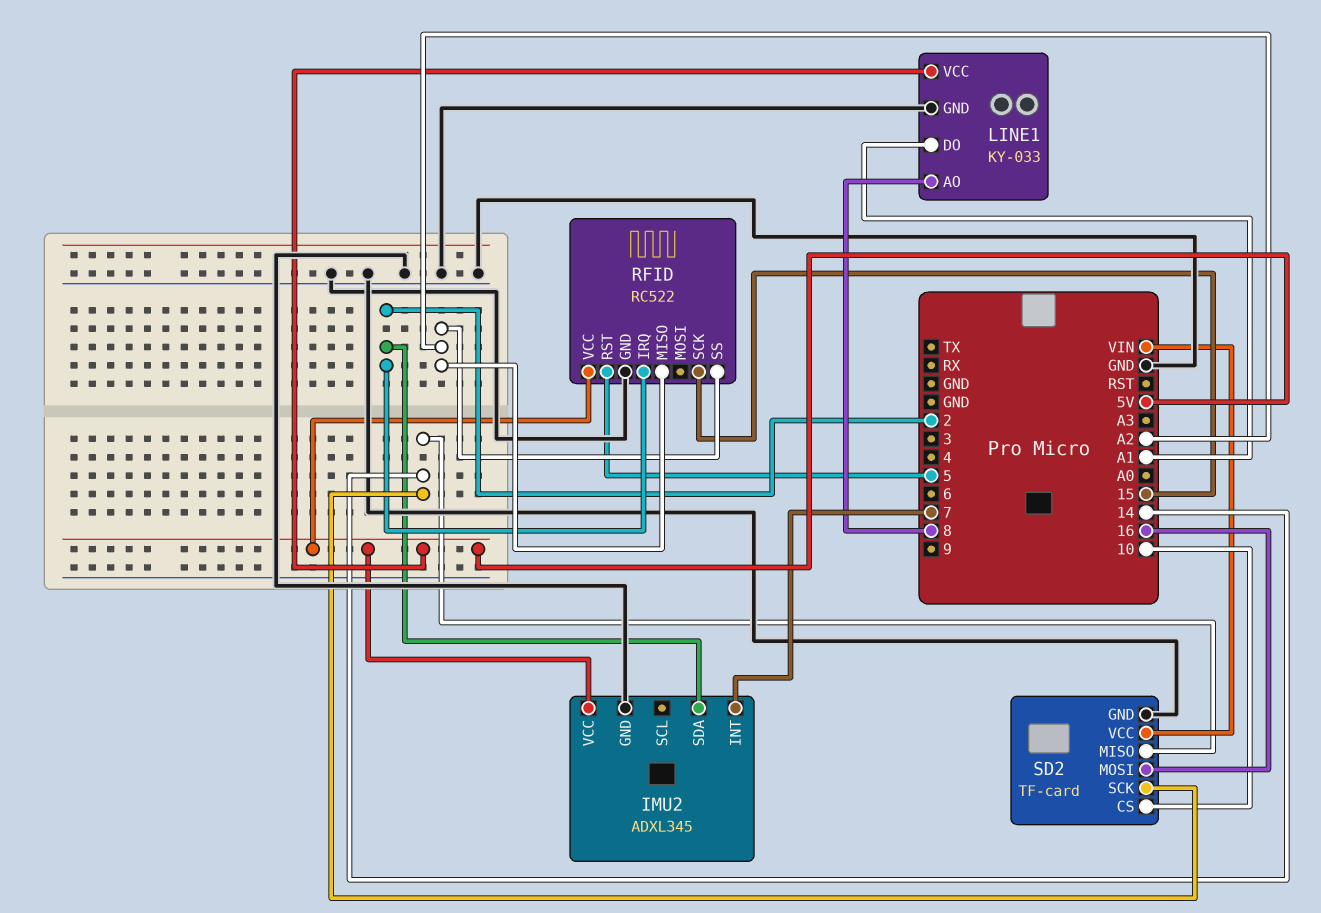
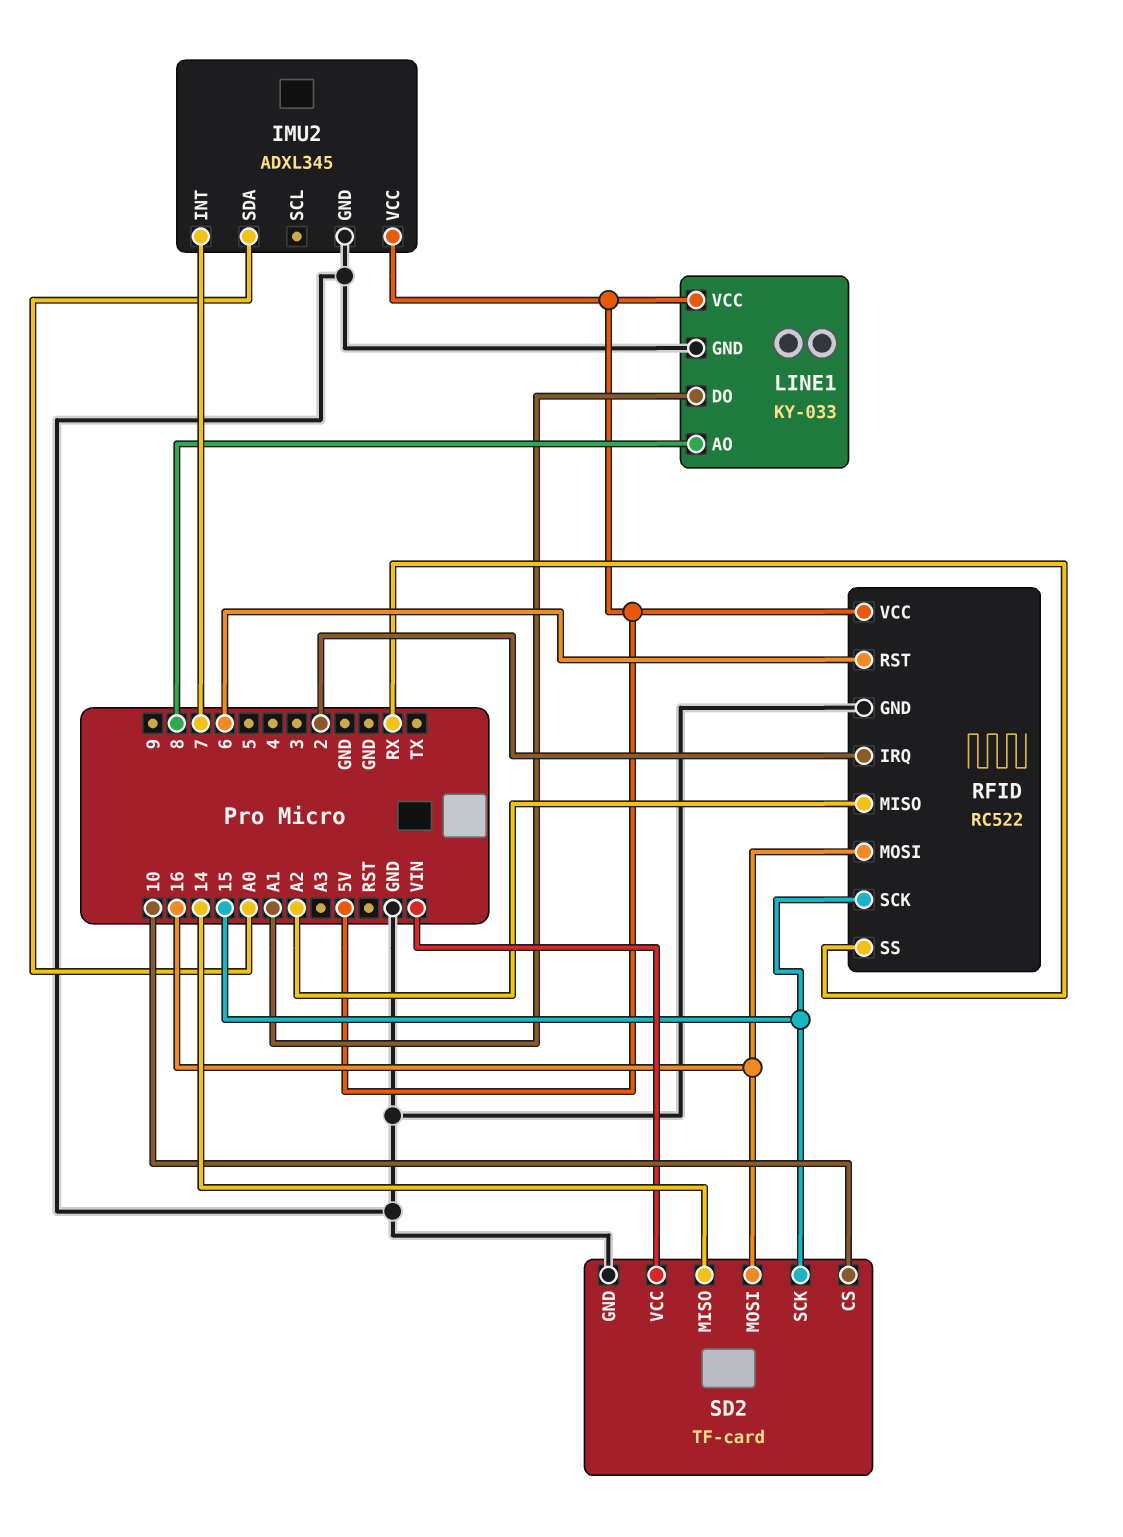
IMU2 pin SDA: 2 -> A0
RFID pin MOSI: none -> 16
RFID pin RST: 5 -> 6
RFID pin SS: A2 -> RX
SD2 pin SCK: 14 -> 15

